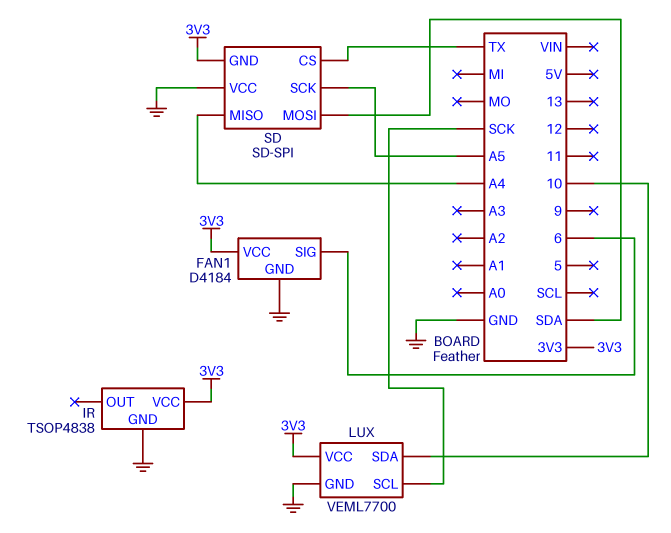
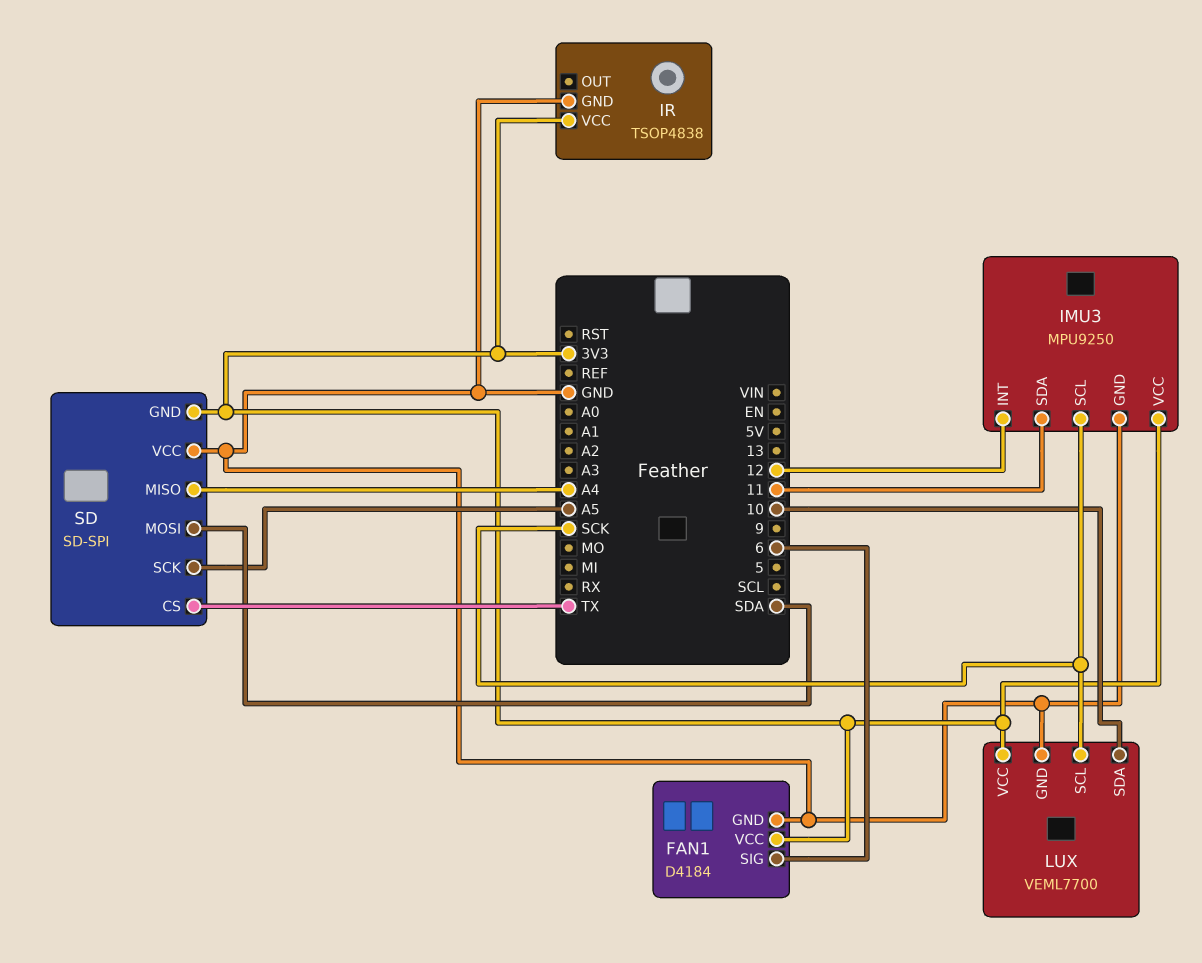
IMU3: none -> MPU9250
IMU3 pin GND: none -> GND
IMU3 pin INT: none -> 12
IMU3 pin SCL: none -> SCK
IMU3 pin SDA: none -> 11
IMU3 pin VCC: none -> 3V3

